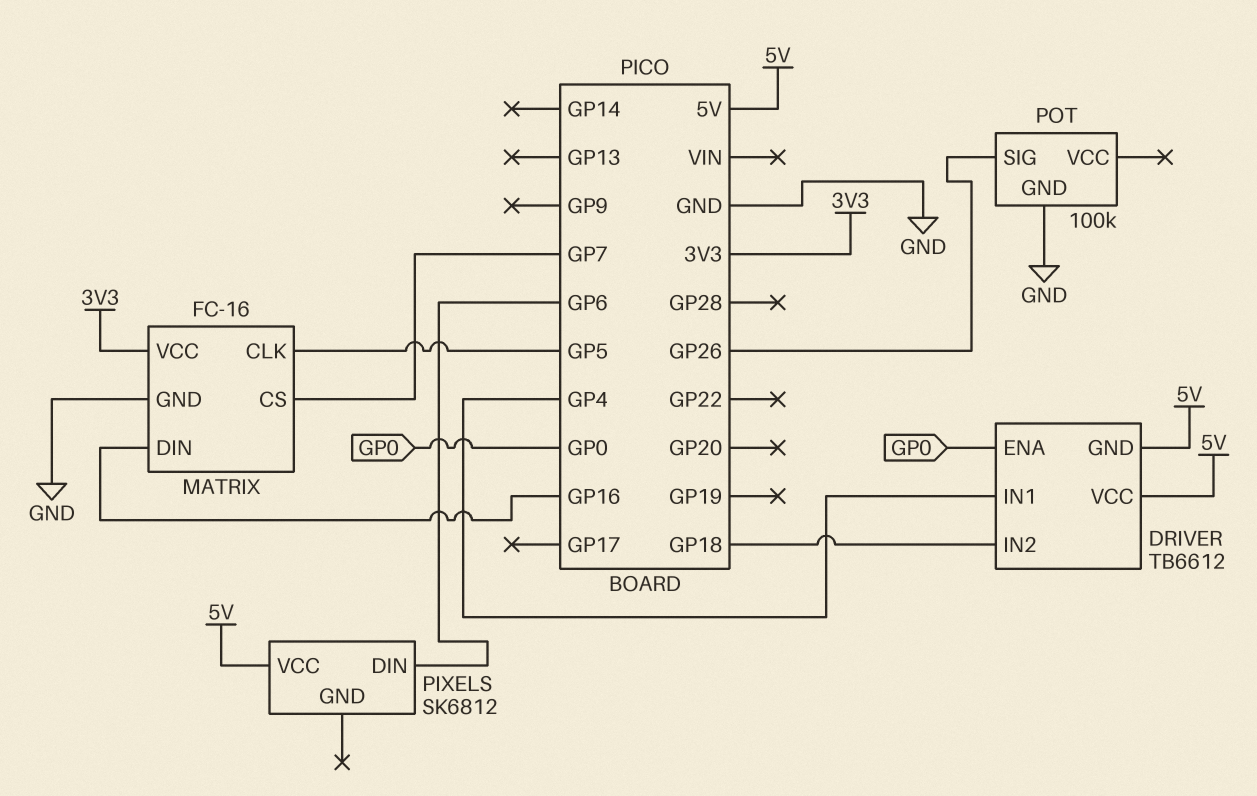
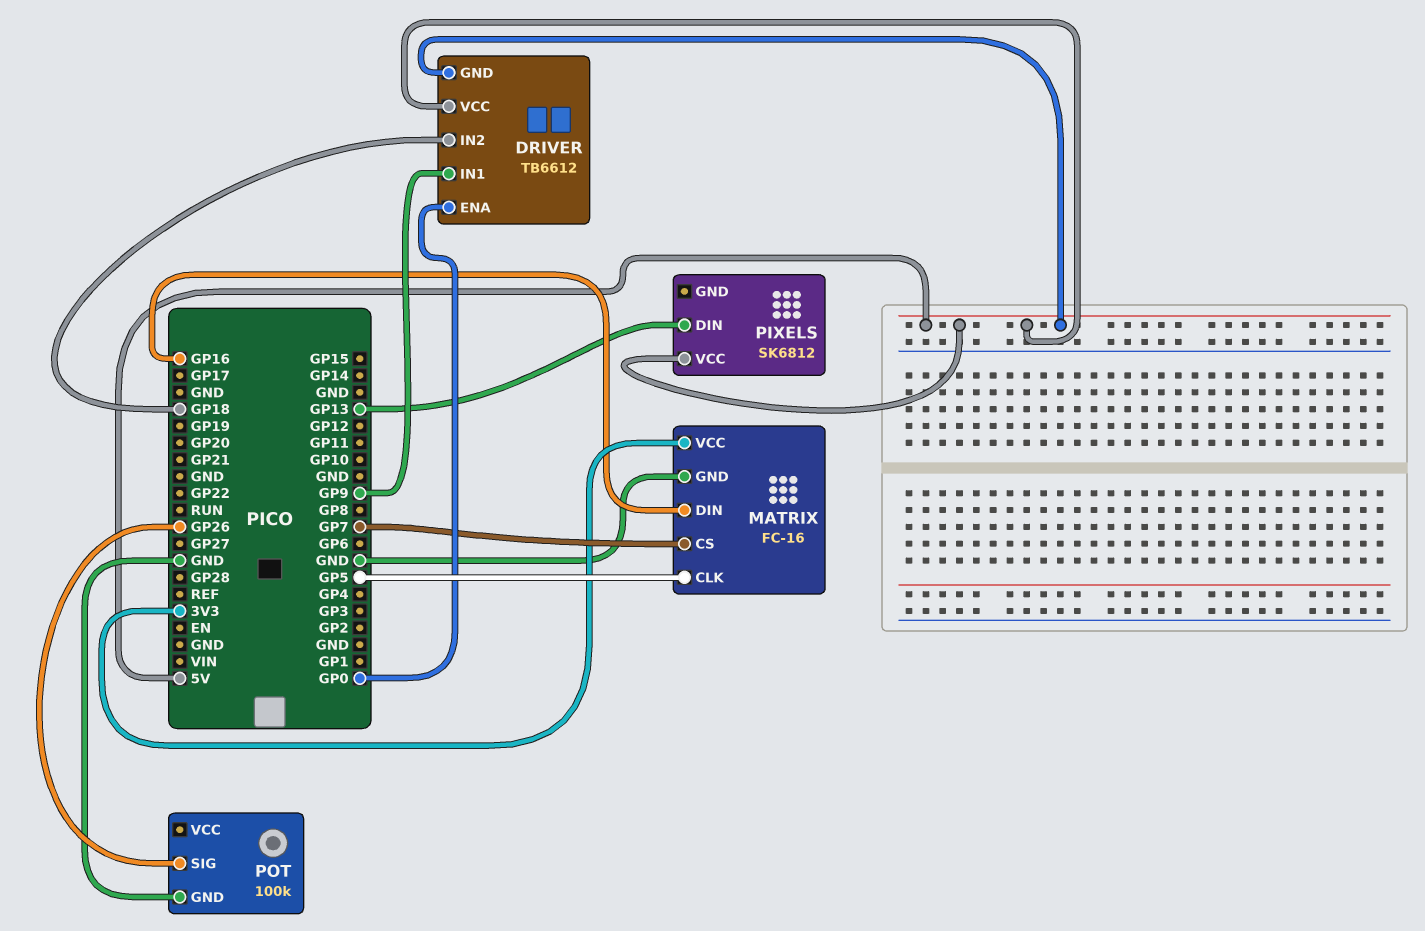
DRIVER pin IN1: GP4 -> GP9
PIXELS pin DIN: GP6 -> GP13

